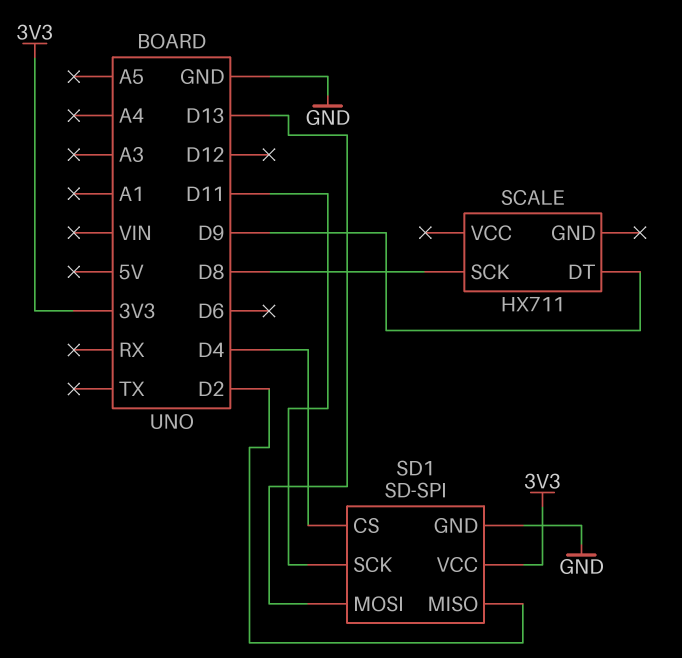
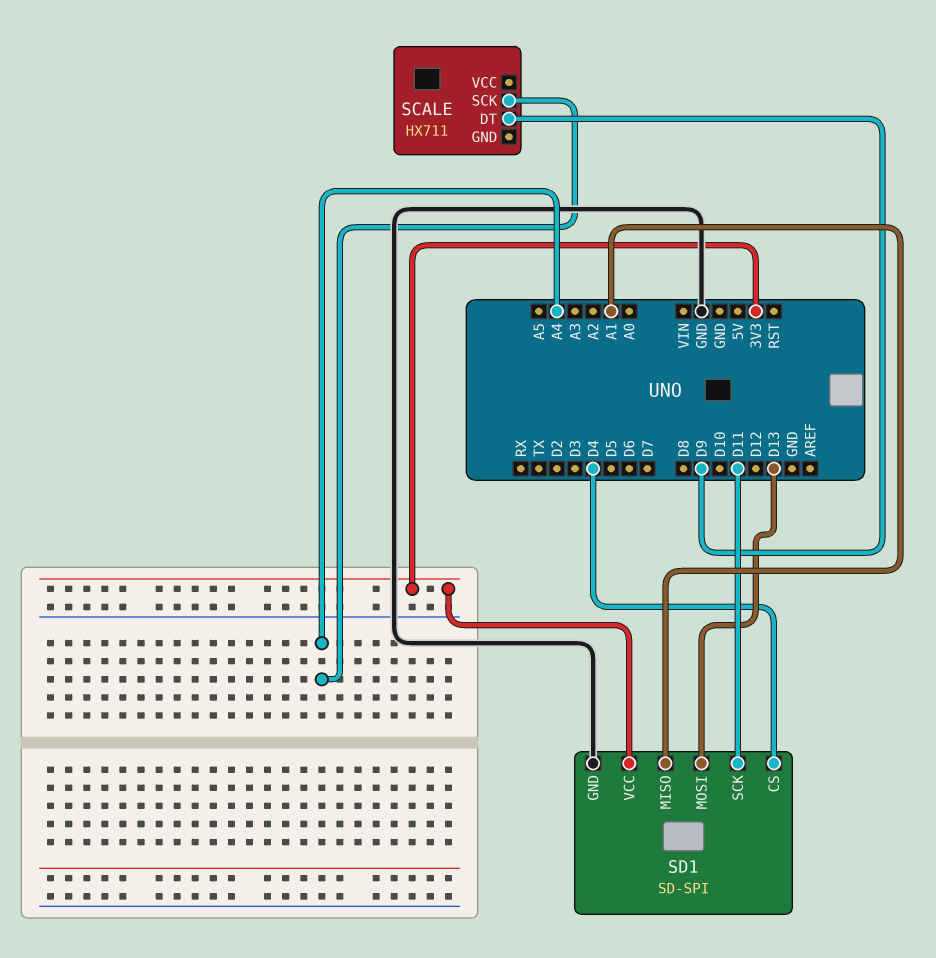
SCALE pin SCK: D8 -> A4
SD1 pin MISO: D2 -> A1

